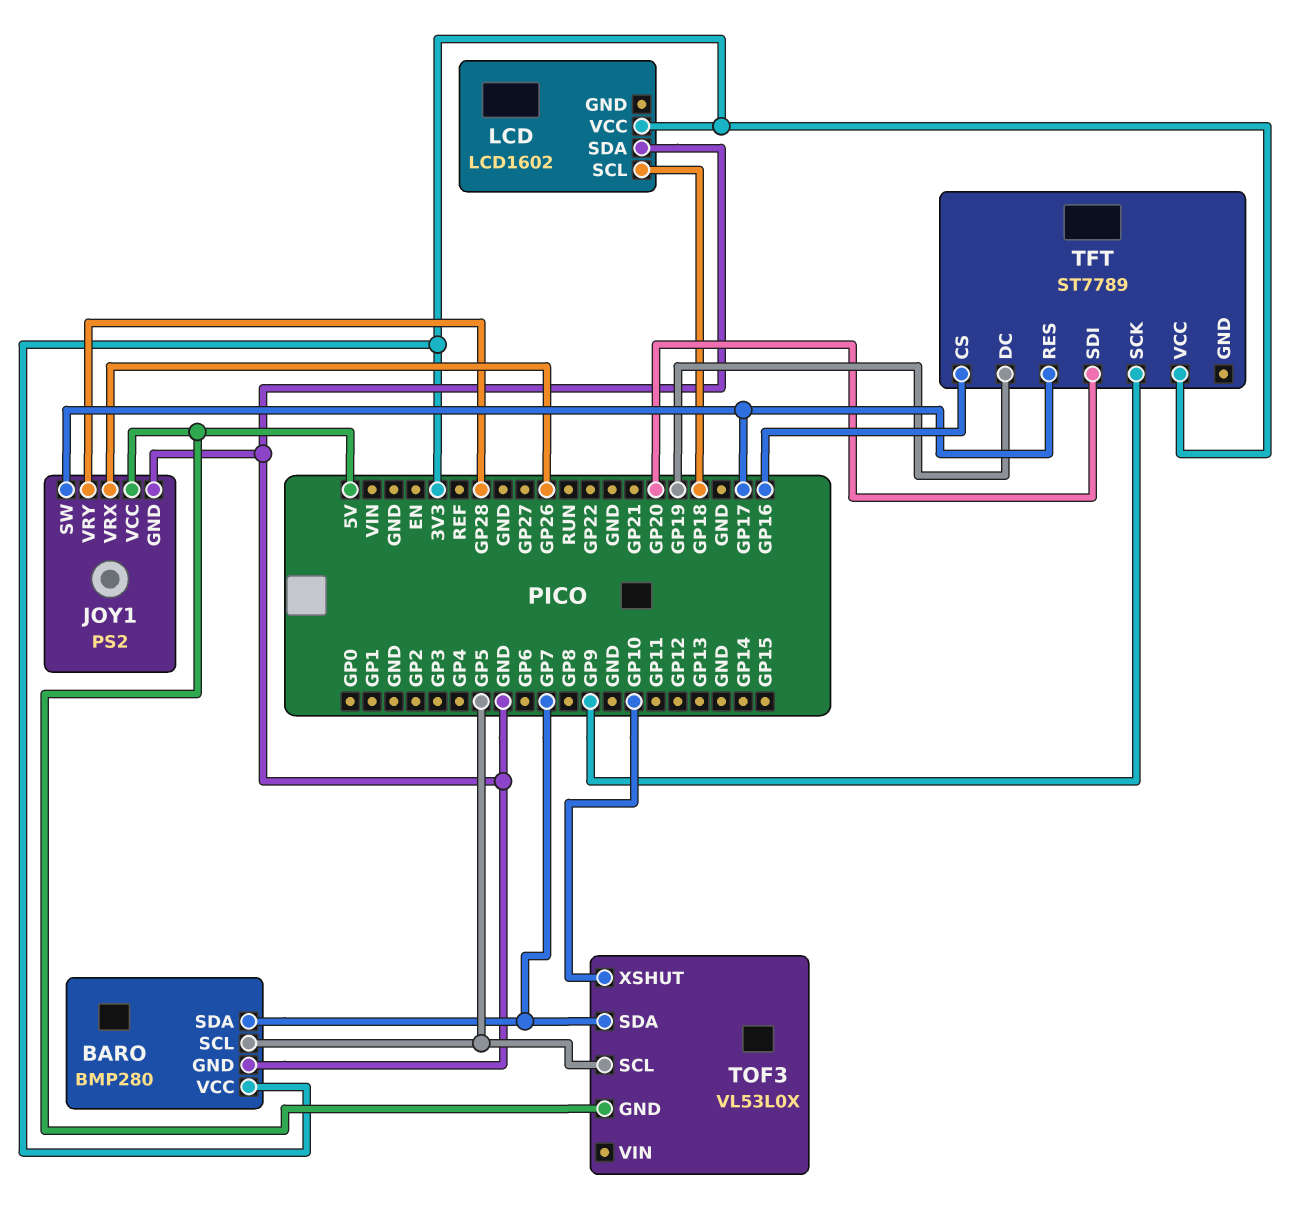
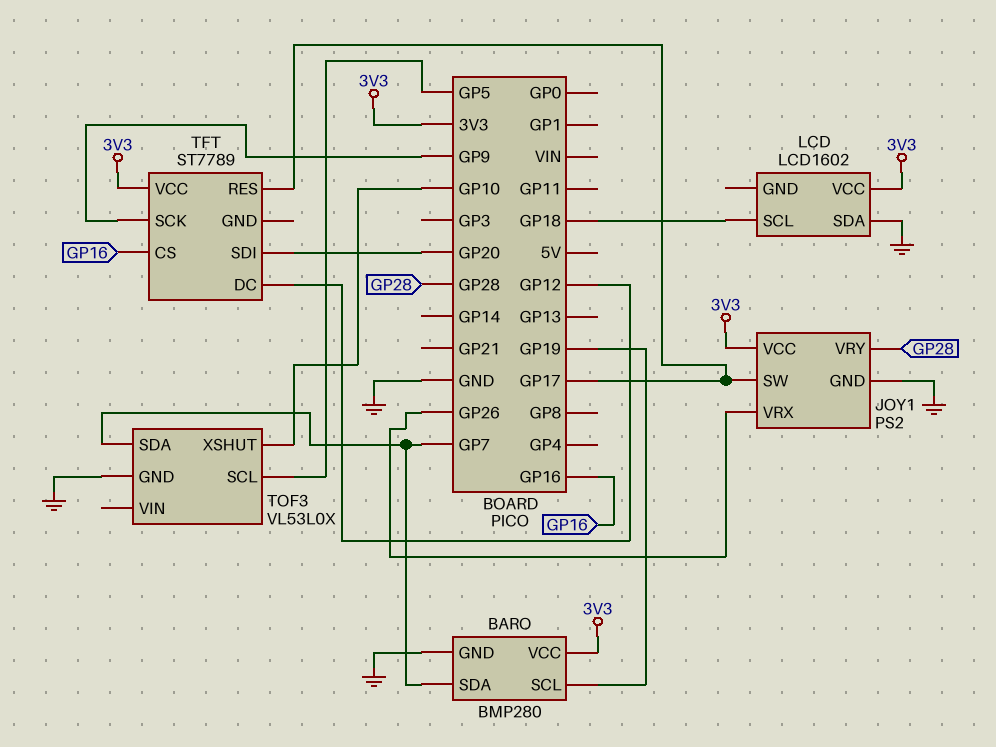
BARO pin SCL: GP5 -> GP19
JOY1 pin VCC: 5V -> 3V3
TFT pin DC: GP19 -> GP12
TOF3 pin GND: 5V -> GND

